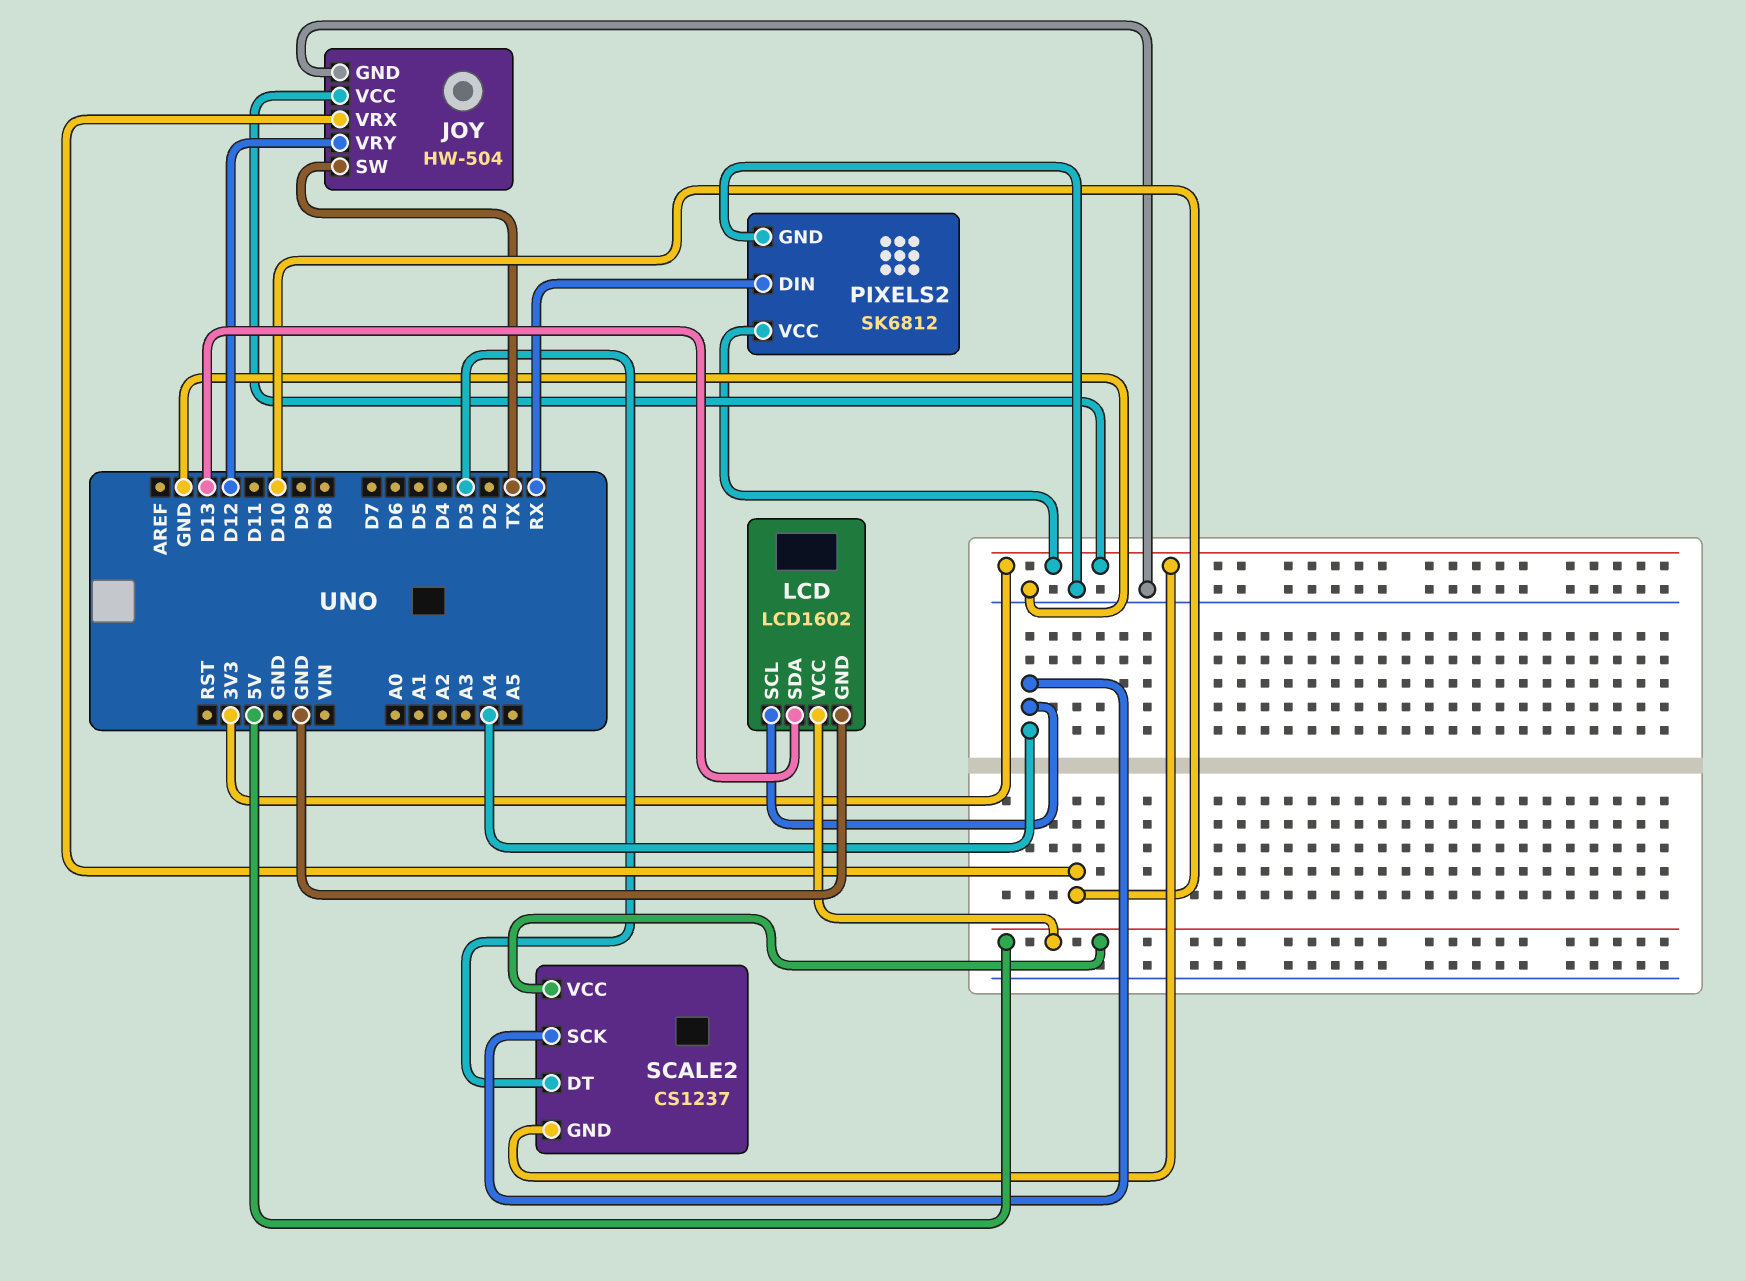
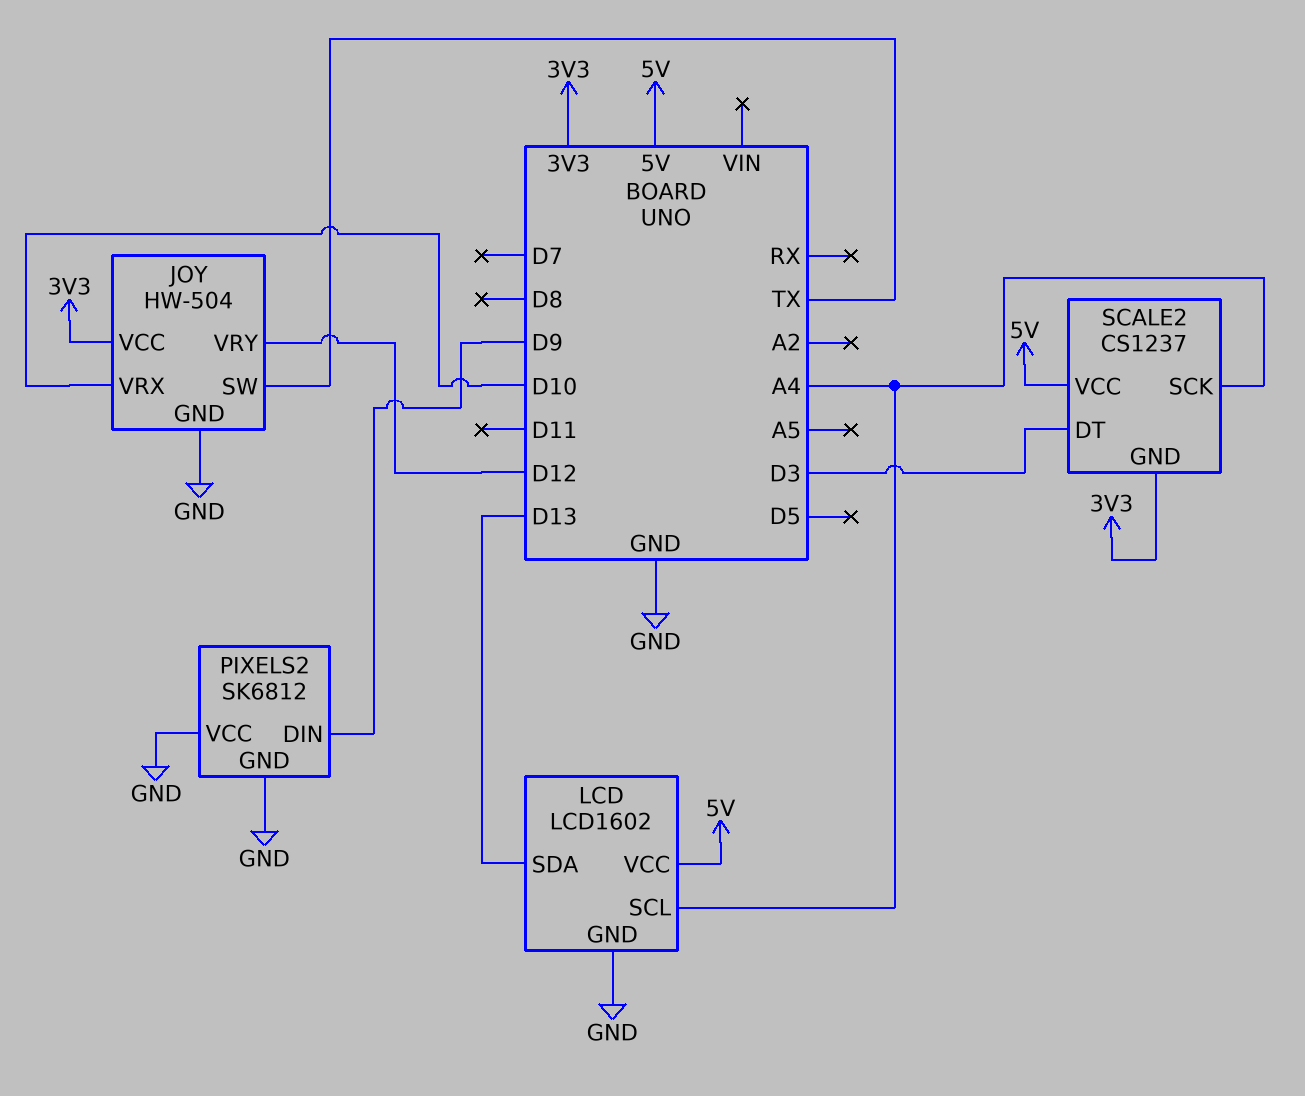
PIXELS2 pin DIN: RX -> D9
PIXELS2 pin VCC: 3V3 -> GND

